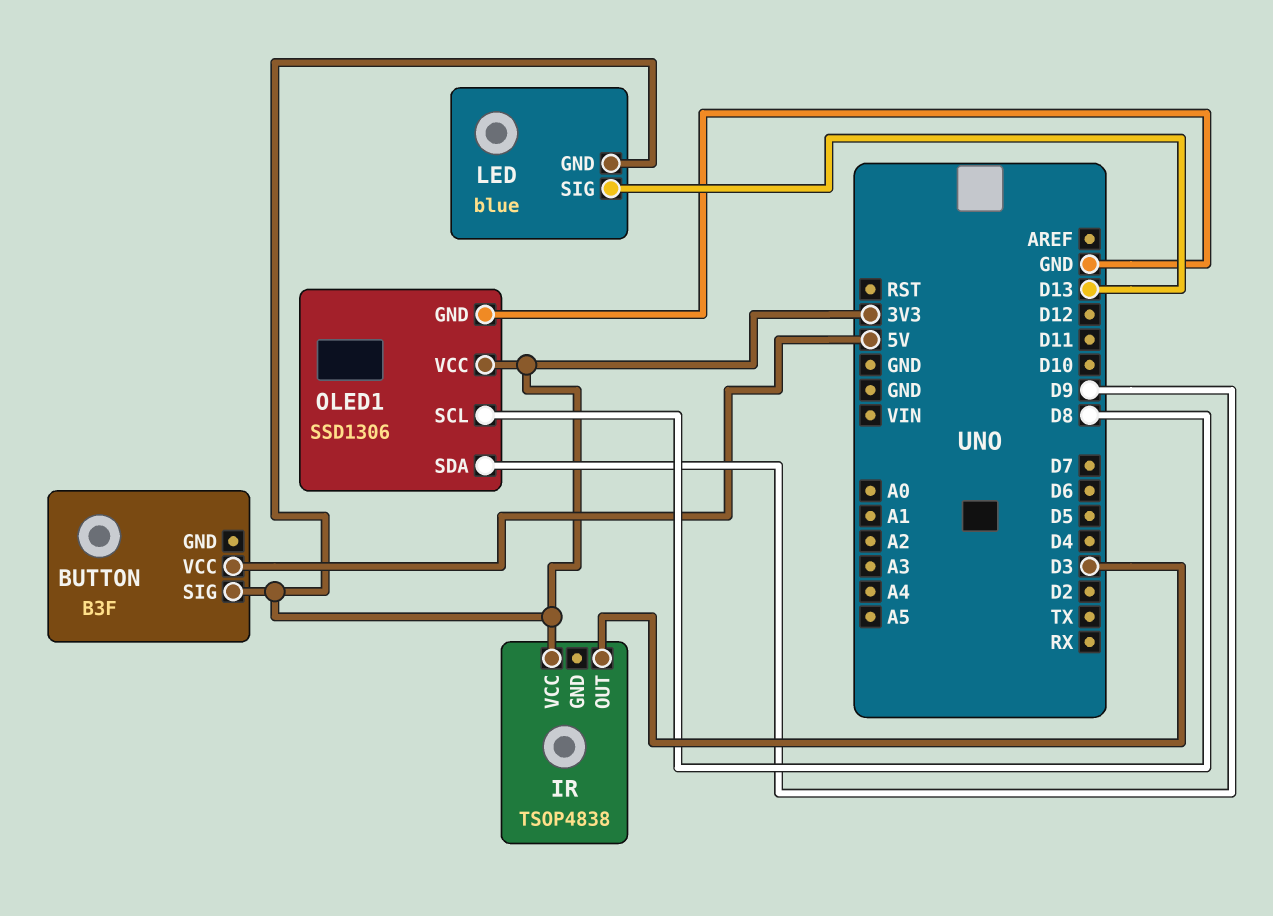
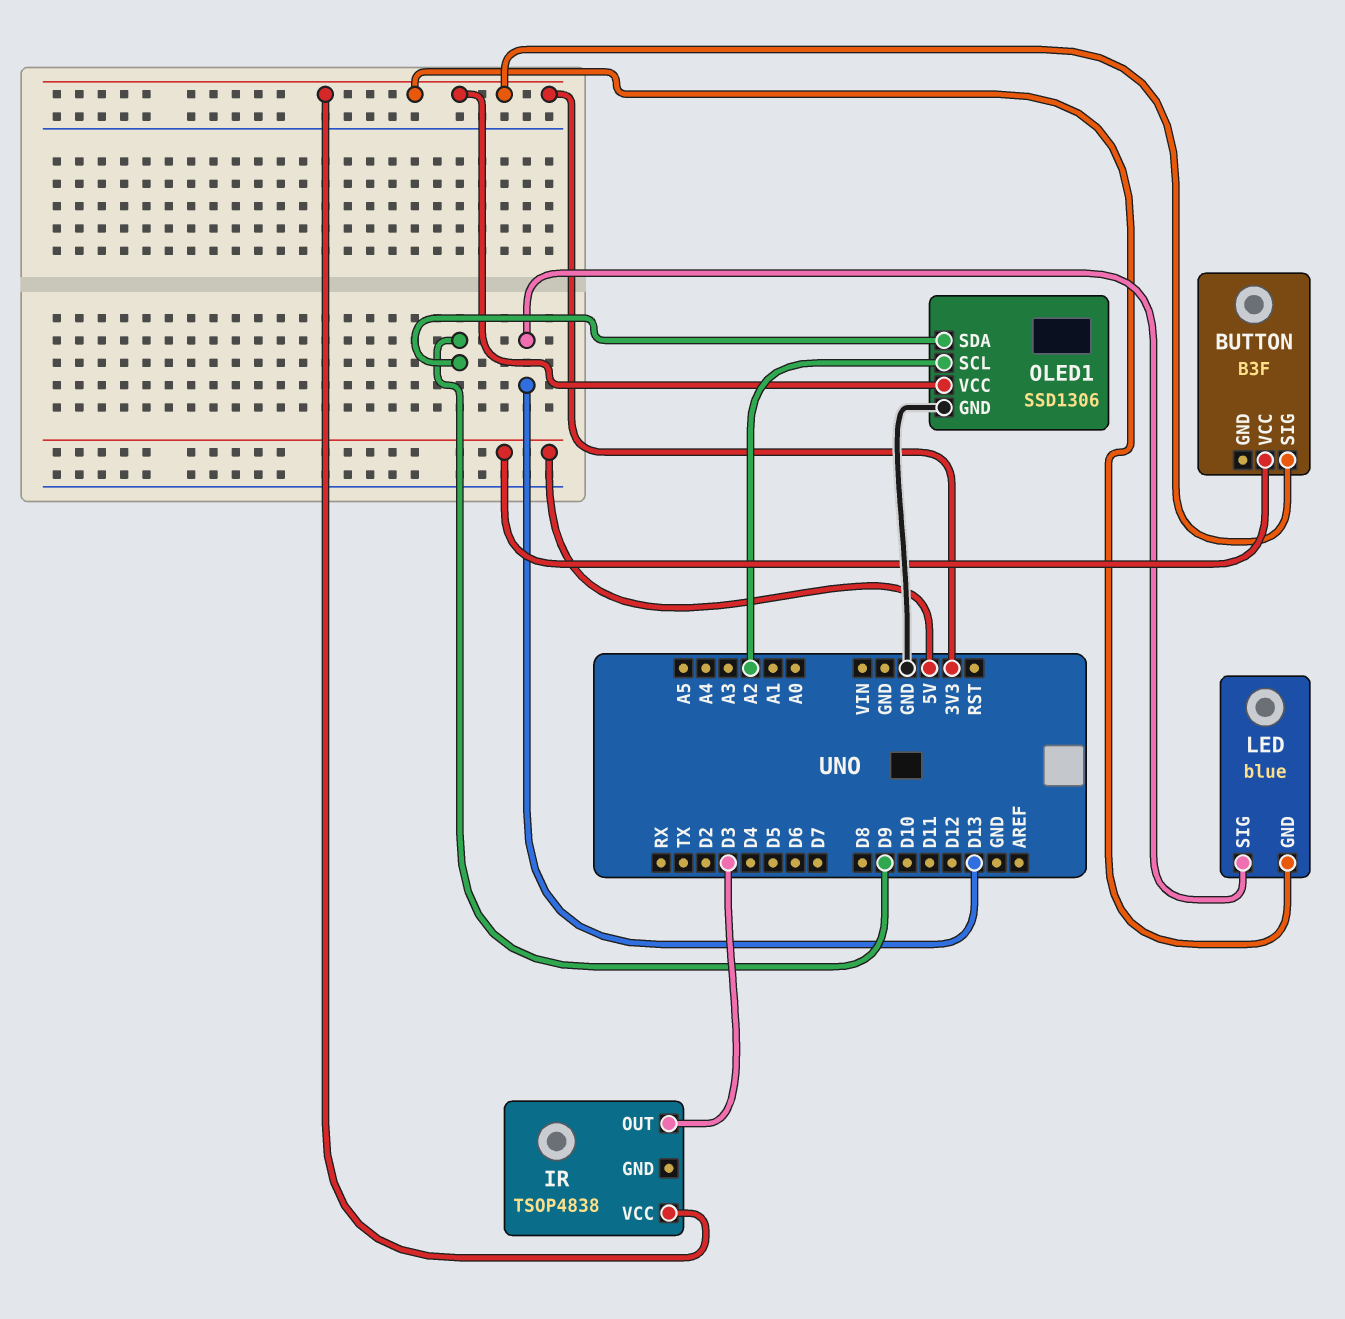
OLED1 pin SCL: D8 -> A2

